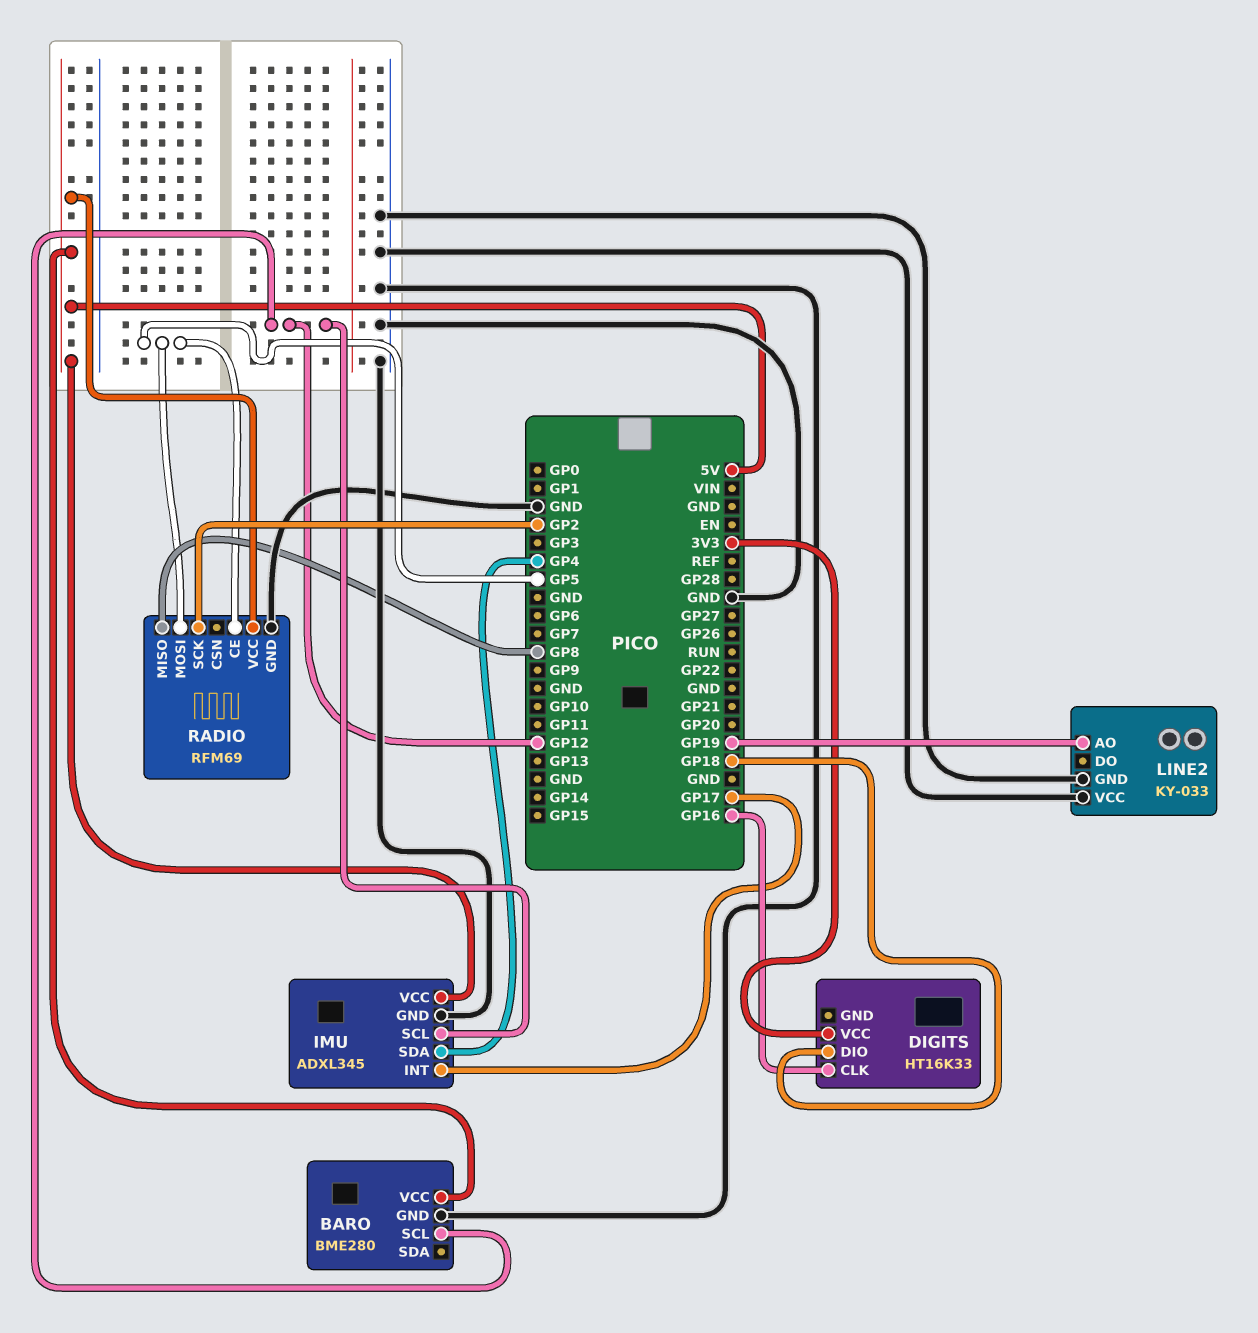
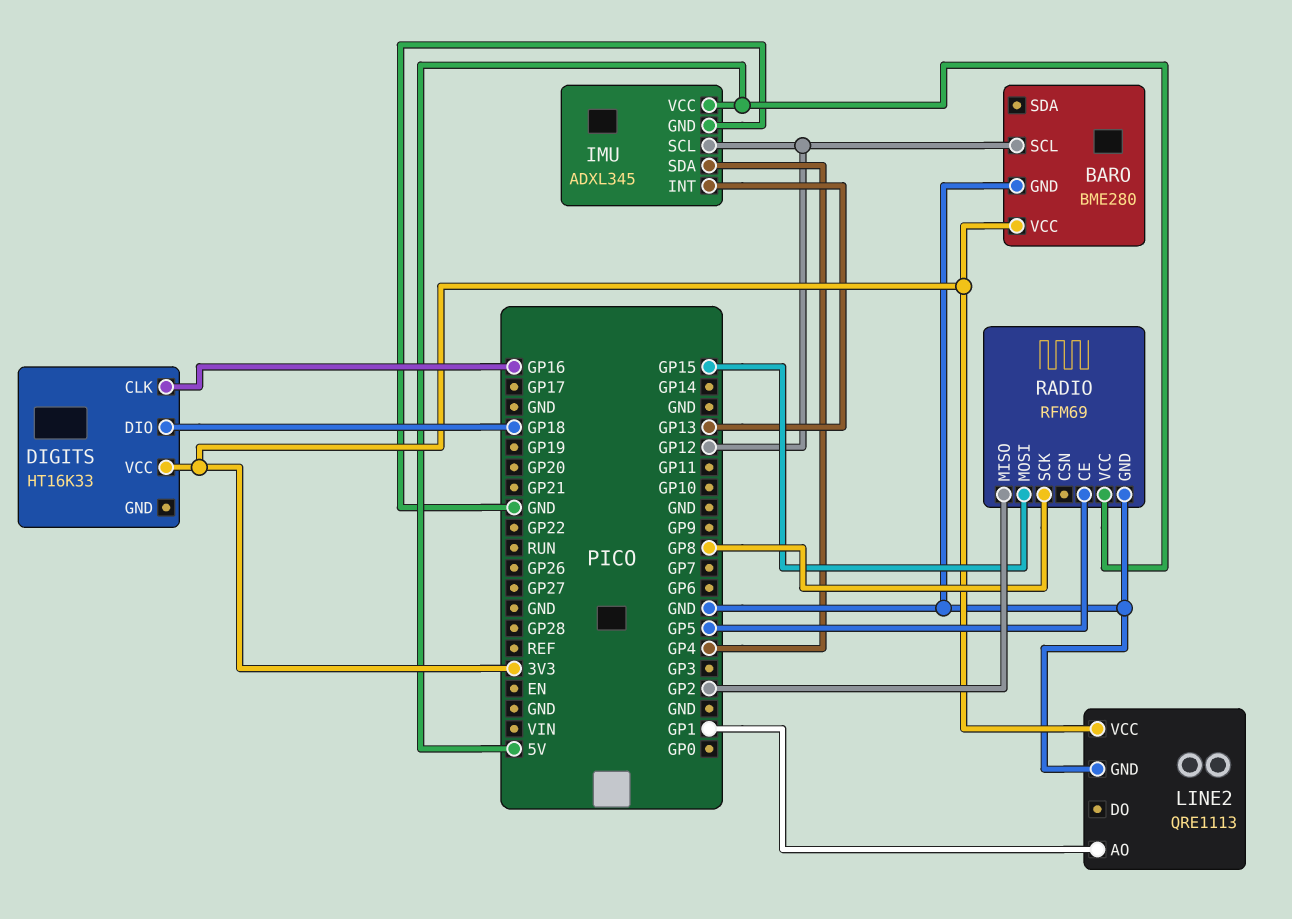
BARO pin VCC: 5V -> 3V3
IMU pin INT: GP17 -> GP13
LINE2: KY-033 -> QRE1113
LINE2 pin AO: GP19 -> GP1
LINE2 pin VCC: GND -> 3V3
RADIO pin MISO: GP8 -> GP2
RADIO pin MOSI: GP5 -> GP15
RADIO pin SCK: GP2 -> GP8

